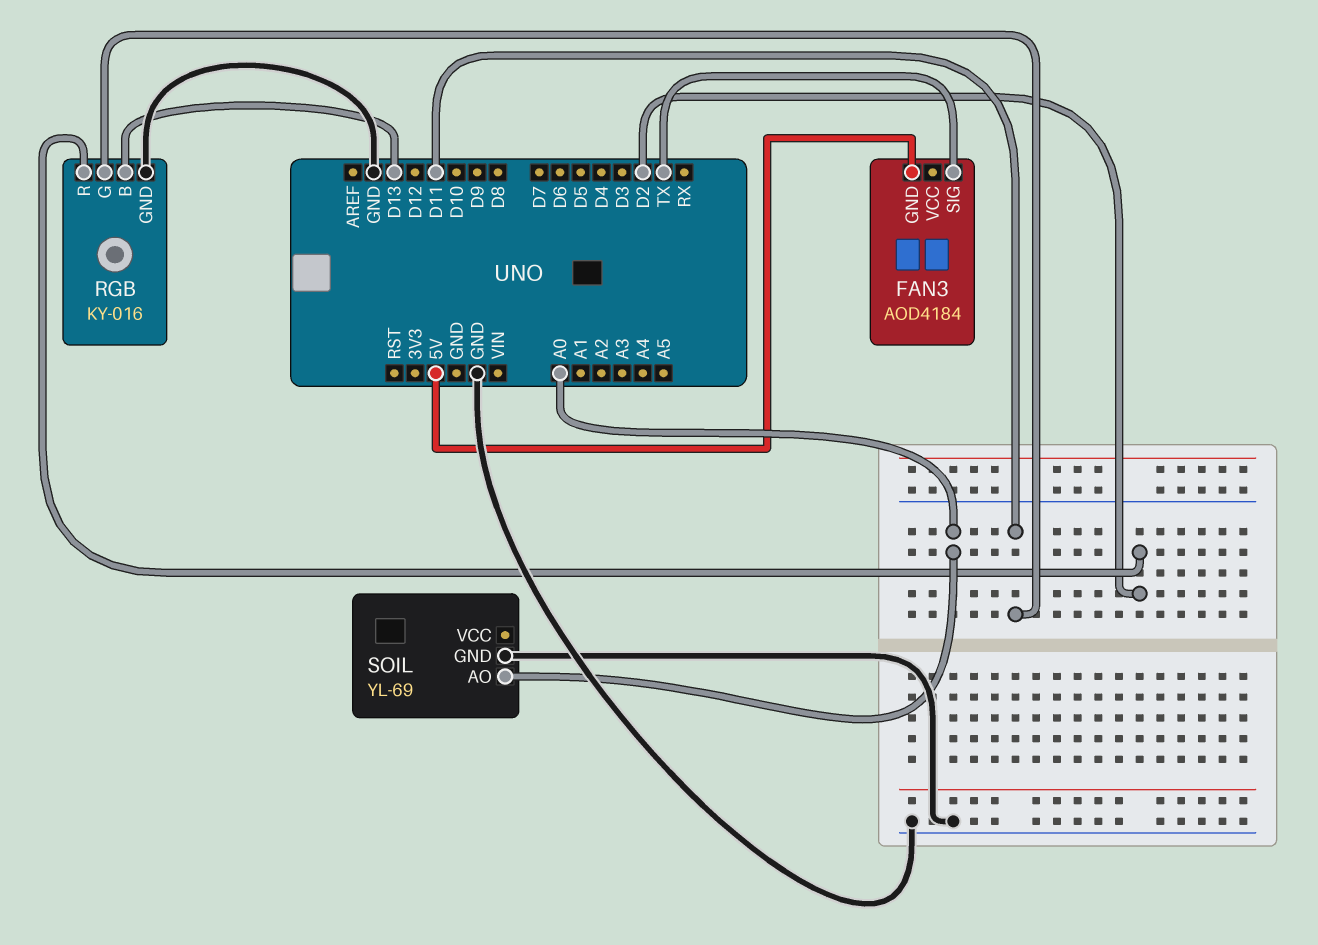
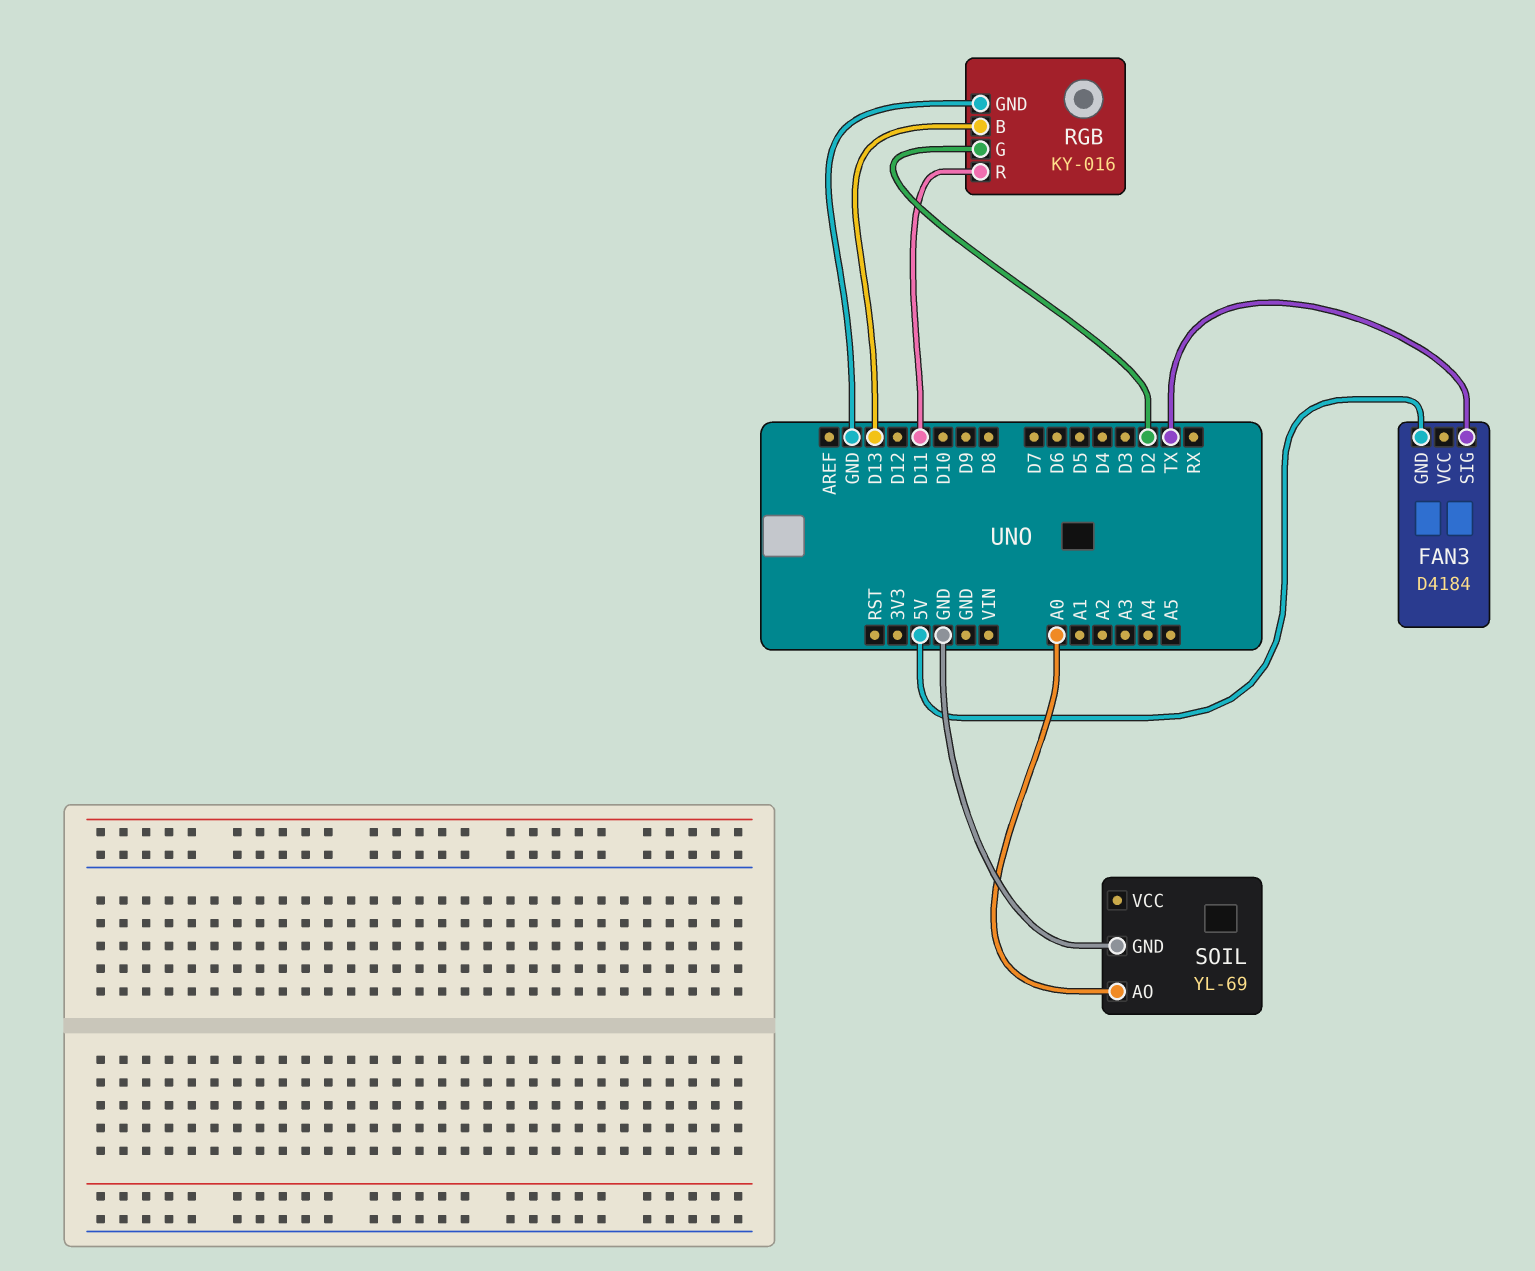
FAN3: AOD4184 -> D4184
RGB pin G: D11 -> D2
RGB pin R: D2 -> D11

